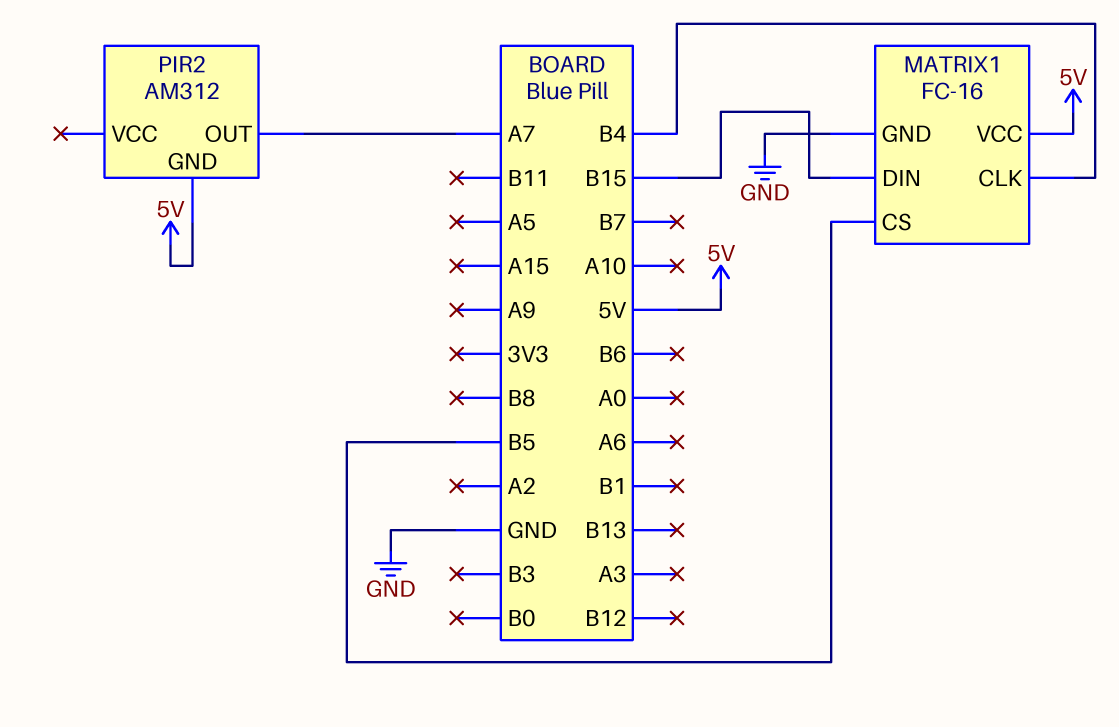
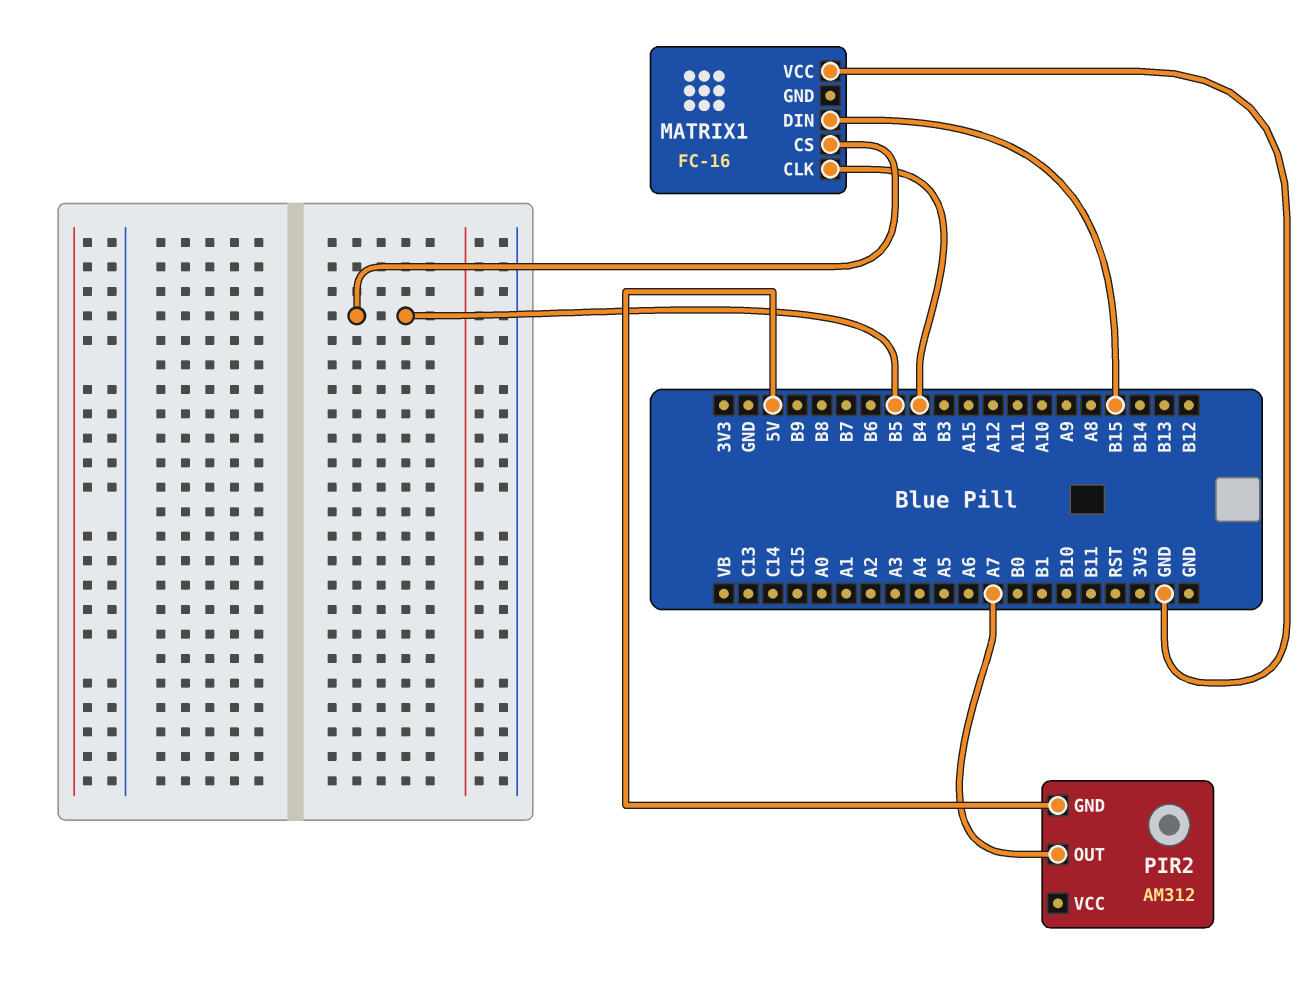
MATRIX1 pin GND: GND -> none
MATRIX1 pin VCC: 5V -> GND

